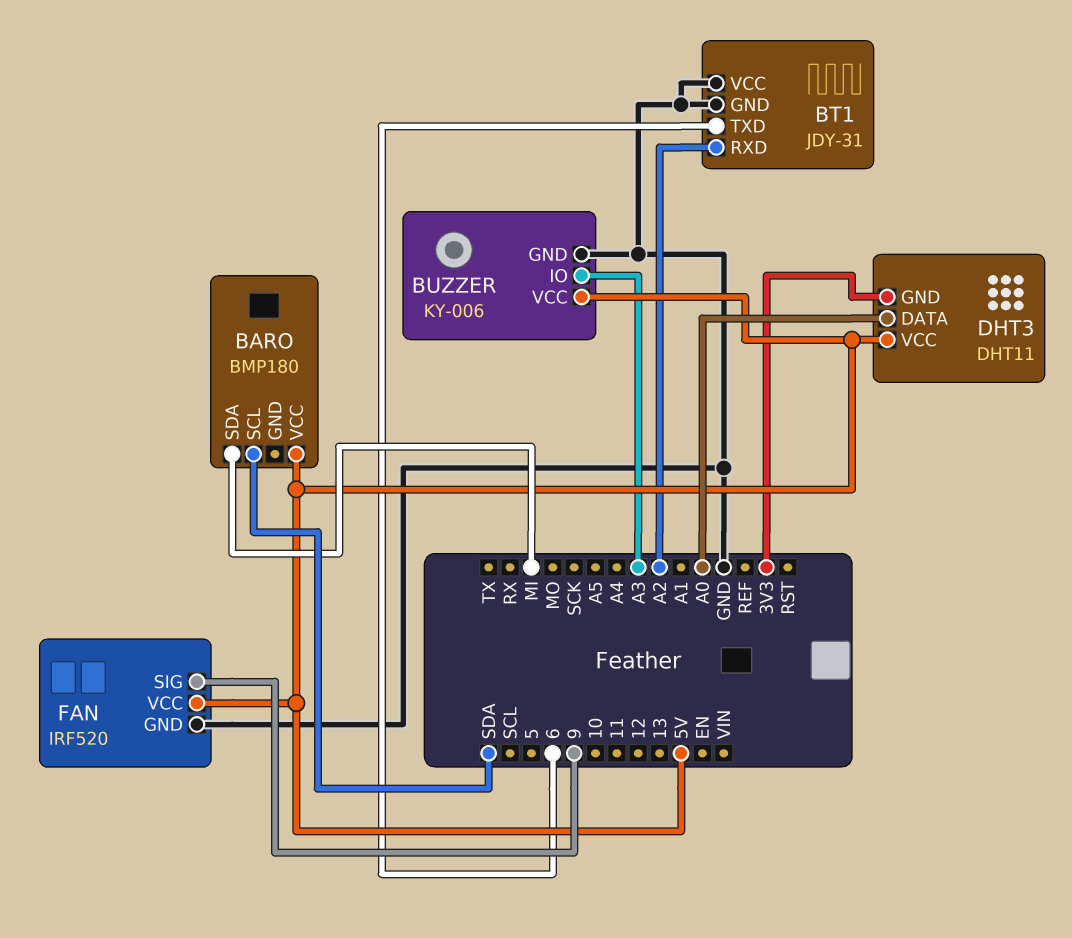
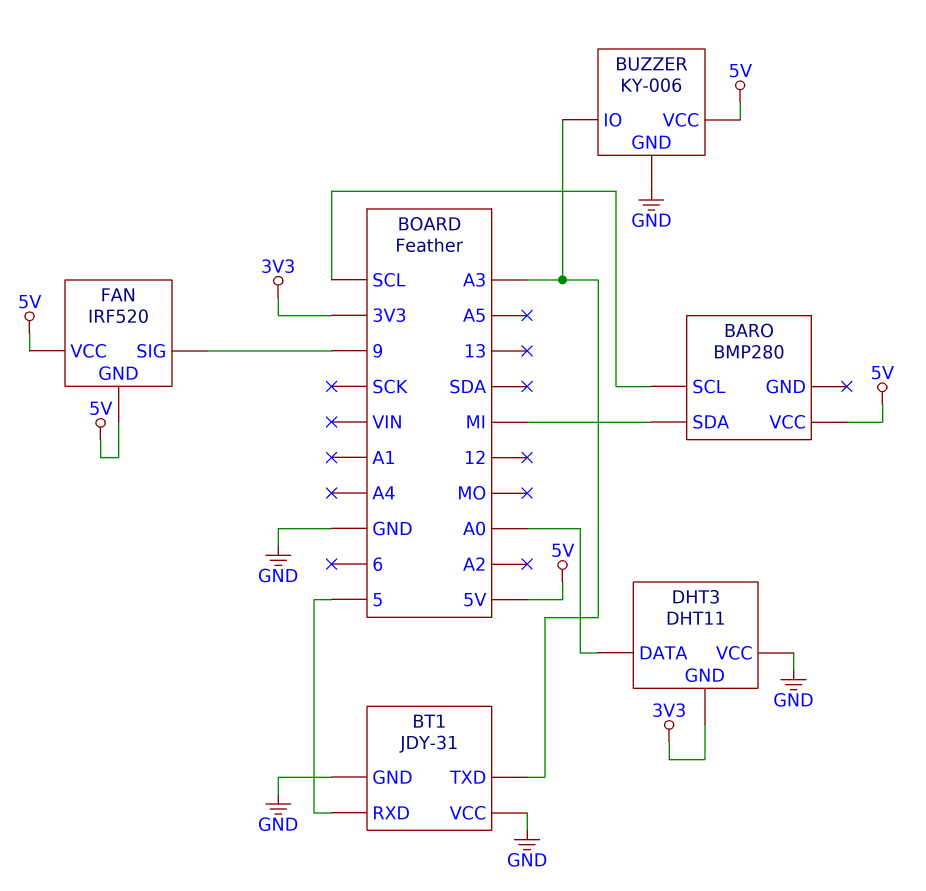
BARO: BMP180 -> BMP280
BARO pin SCL: SDA -> SCL
BT1 pin RXD: A2 -> 5
BT1 pin TXD: 6 -> A3
DHT3 pin VCC: 5V -> GND
FAN pin GND: GND -> 5V

